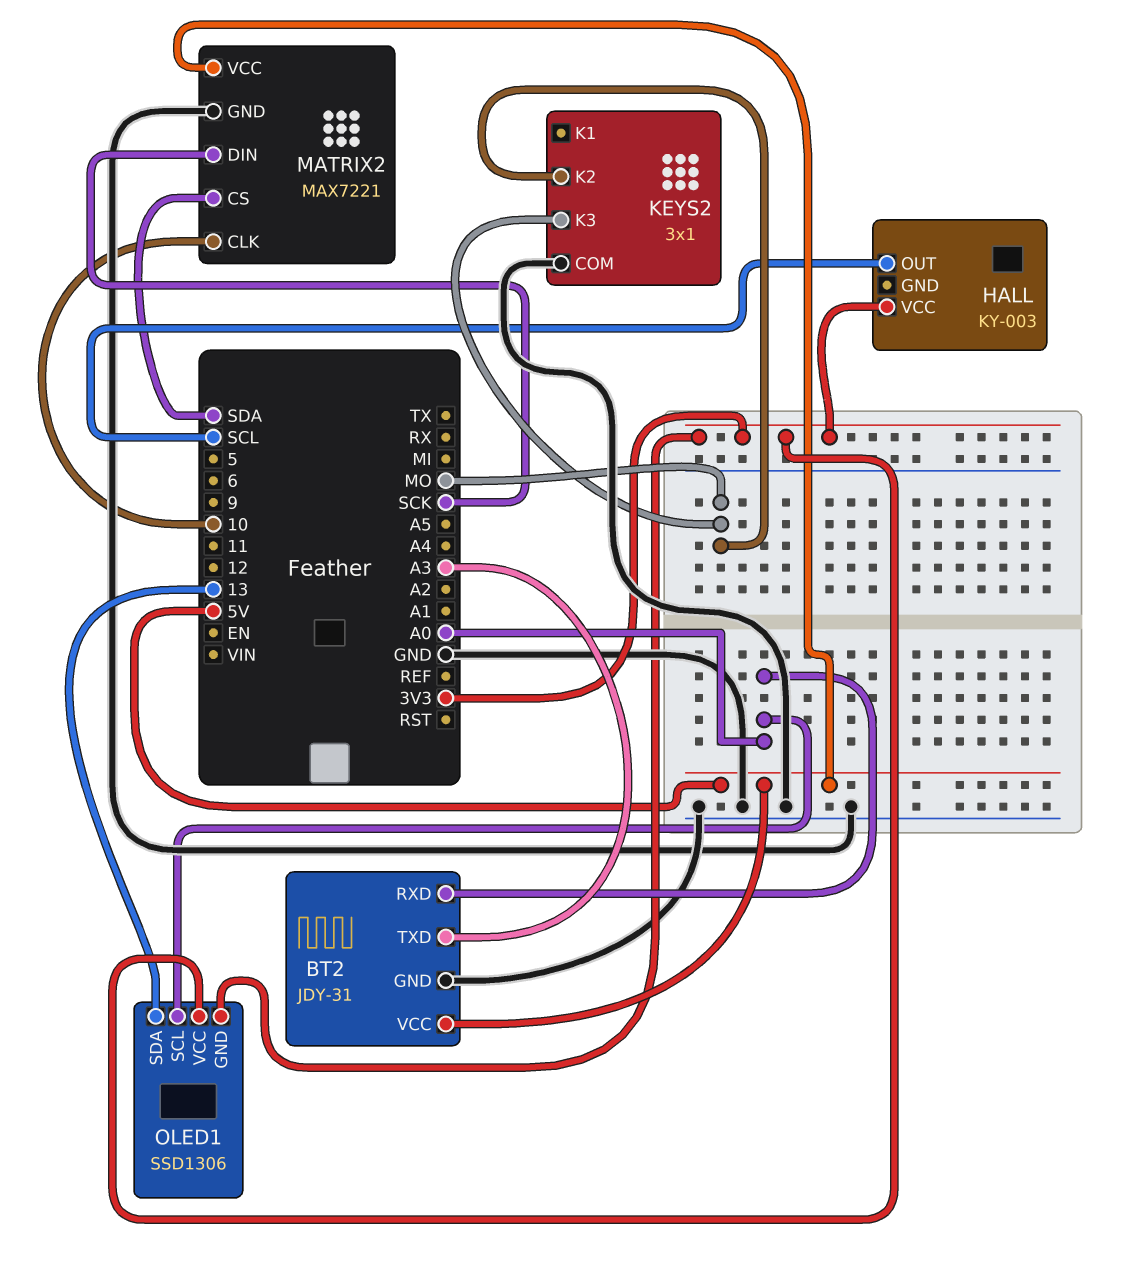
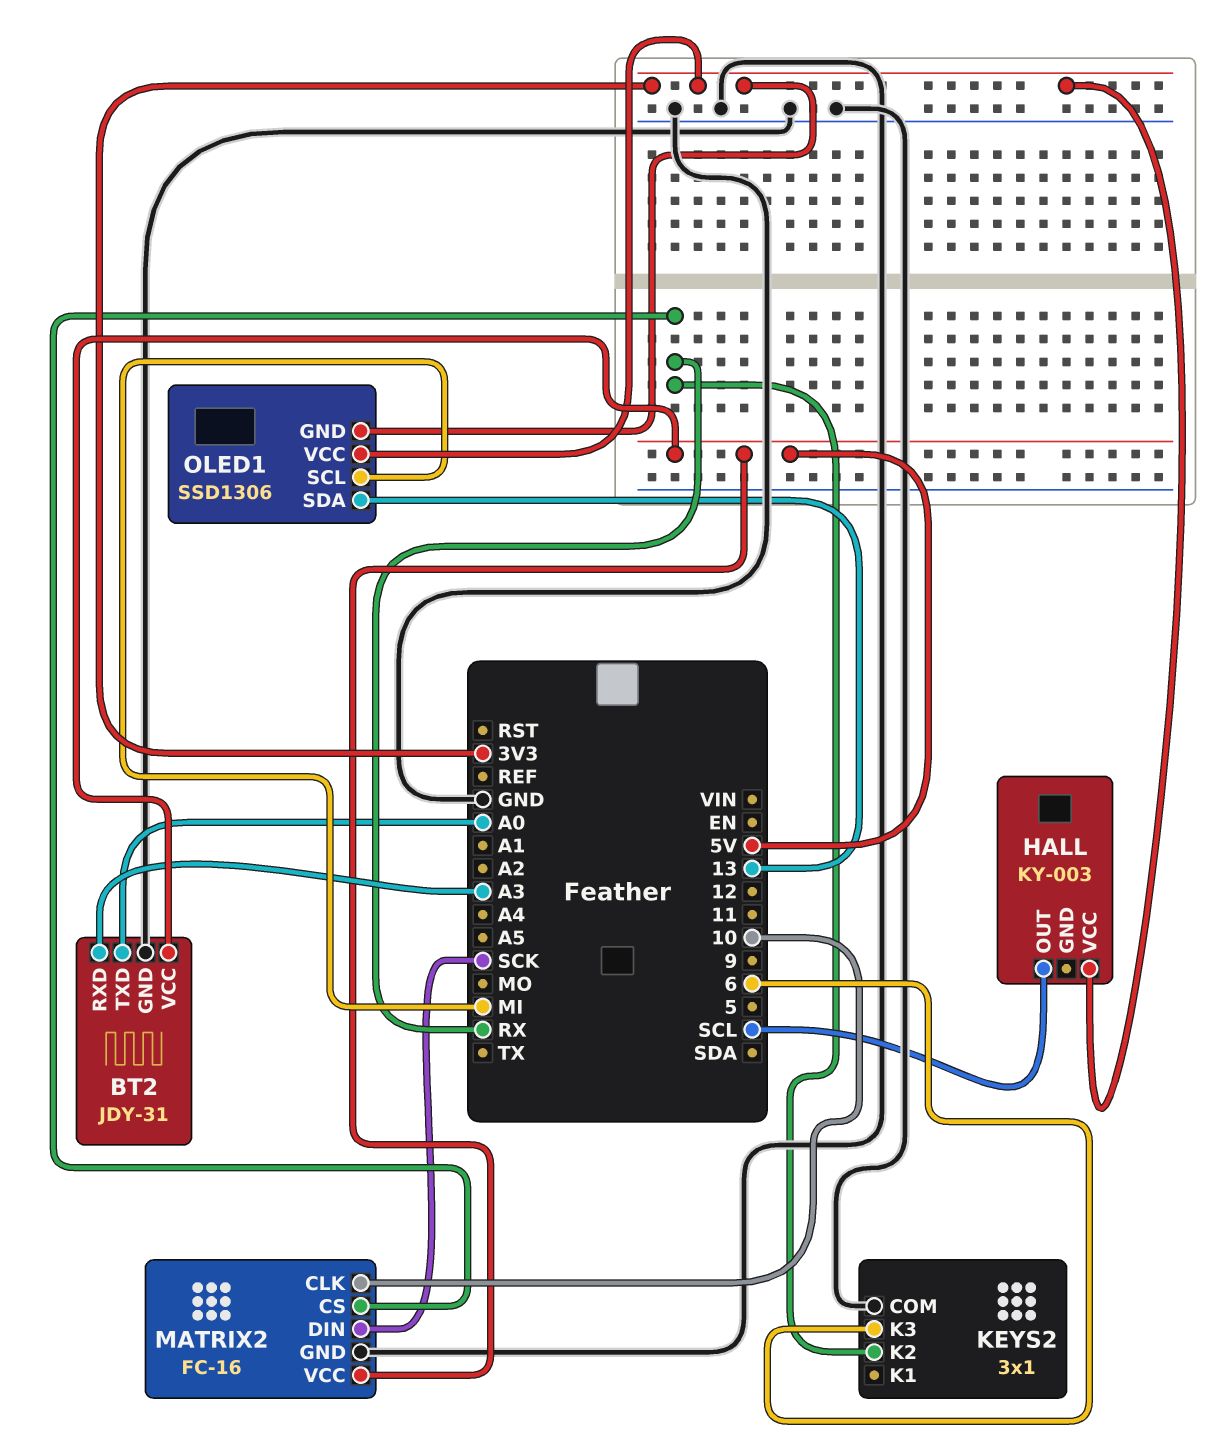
BT2 pin RXD: A0 -> A3
BT2 pin TXD: A3 -> A0
KEYS2 pin K2: MO -> RX
KEYS2 pin K3: MO -> 6
MATRIX2: MAX7221 -> FC-16
MATRIX2 pin CS: SDA -> RX
OLED1 pin SCL: A0 -> MI

